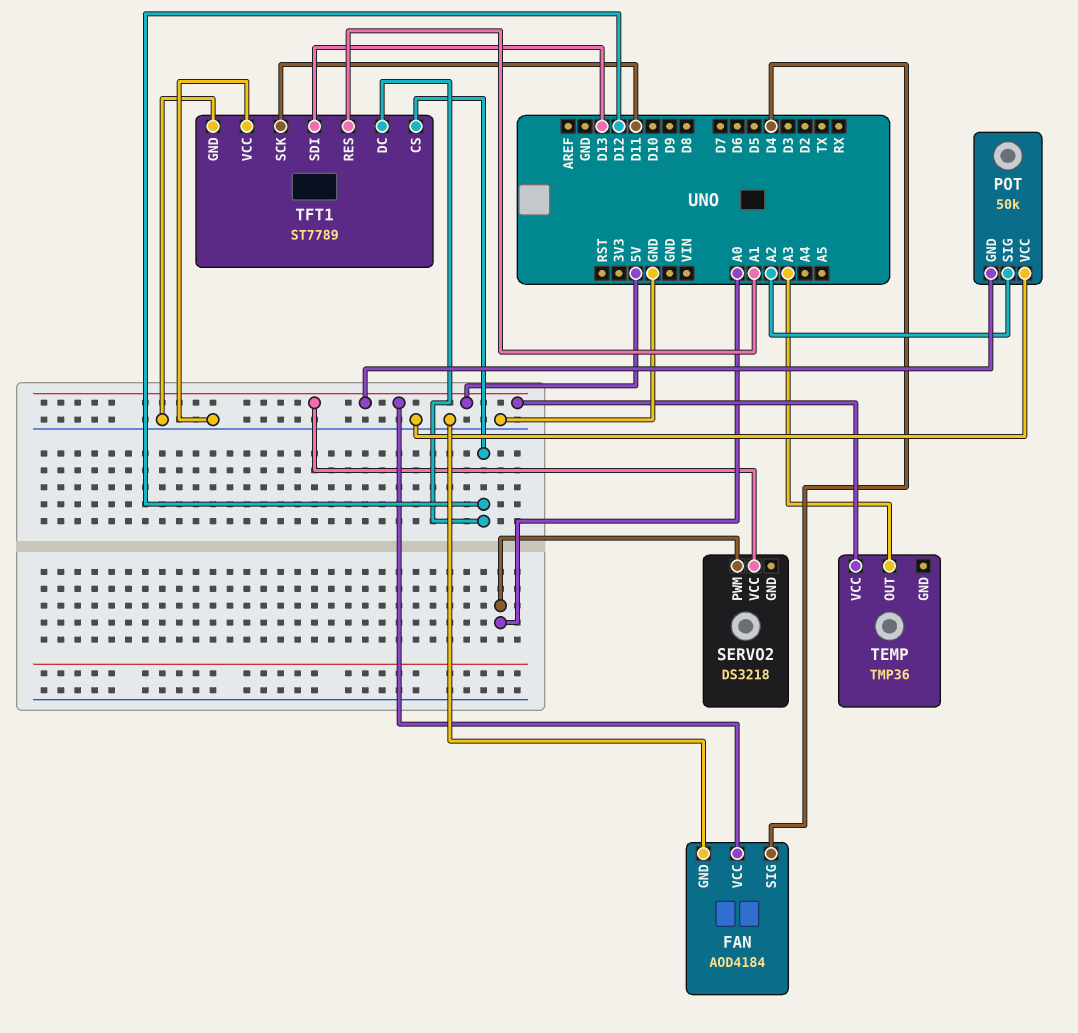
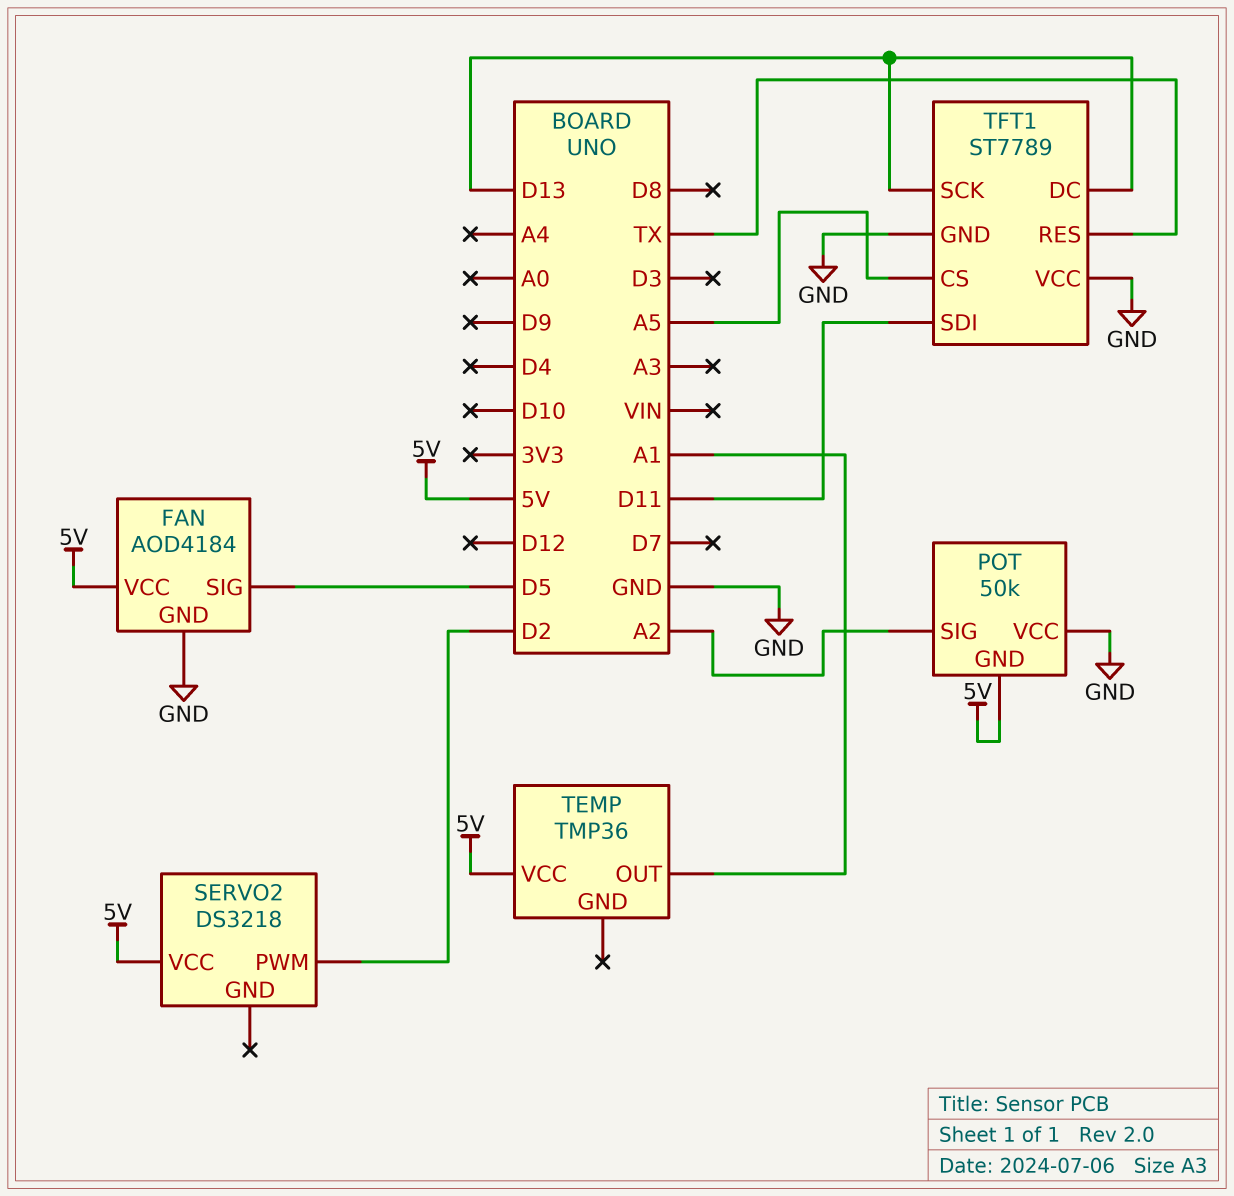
FAN pin SIG: D4 -> D5
SERVO2 pin PWM: A0 -> D2
TEMP pin OUT: A3 -> A1
TFT1 pin CS: D12 -> A5
TFT1 pin DC: D12 -> D13
TFT1 pin RES: A1 -> TX
TFT1 pin SCK: D11 -> D13
TFT1 pin SDI: D13 -> D11

